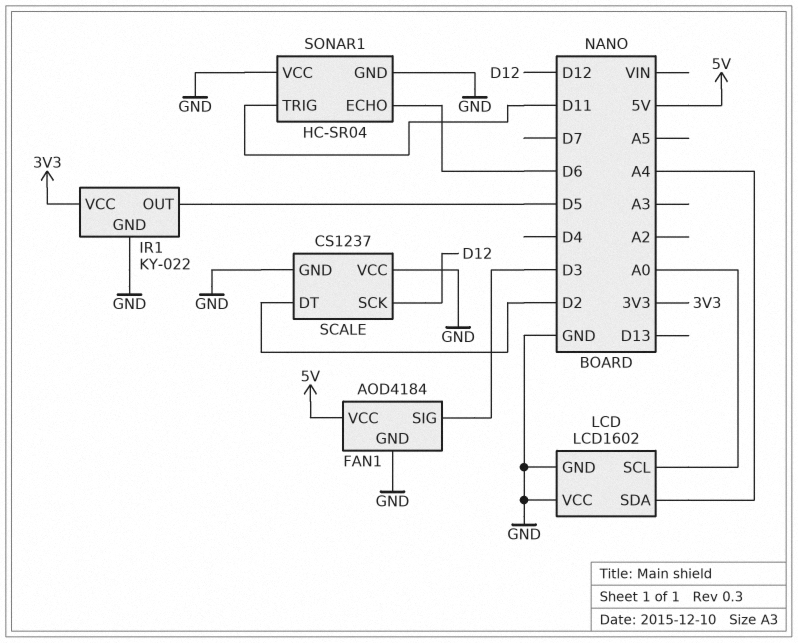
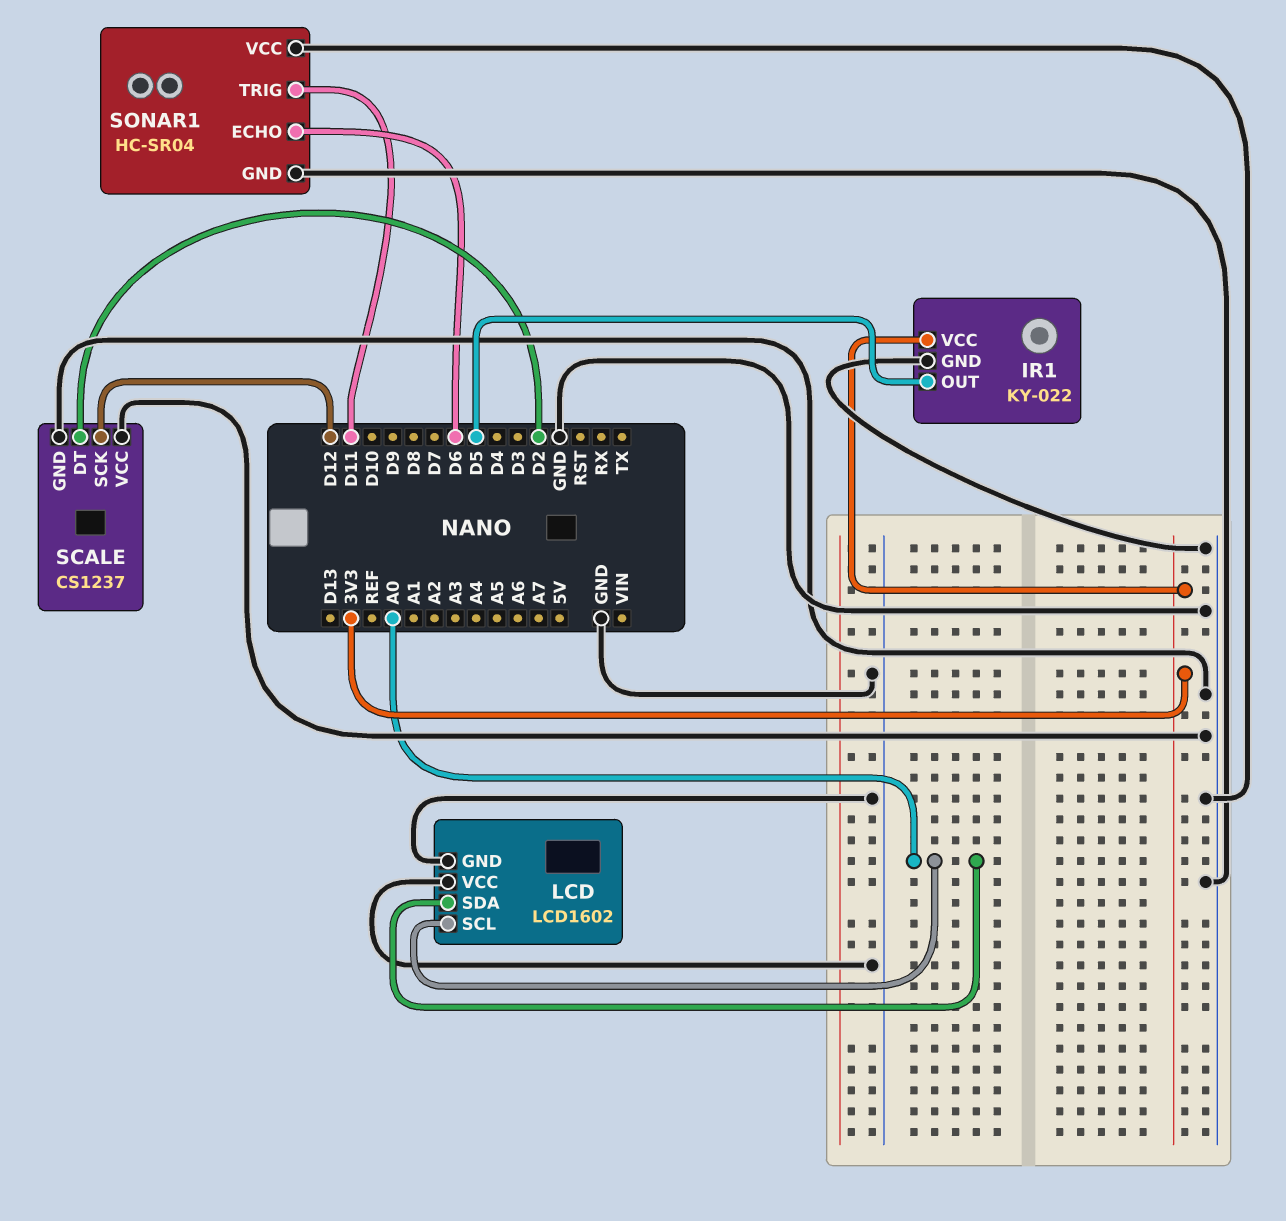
FAN1: AOD4184 -> none
FAN1 pin GND: GND -> none
FAN1 pin SIG: D3 -> none
FAN1 pin VCC: 5V -> none
LCD pin SDA: A4 -> A0

